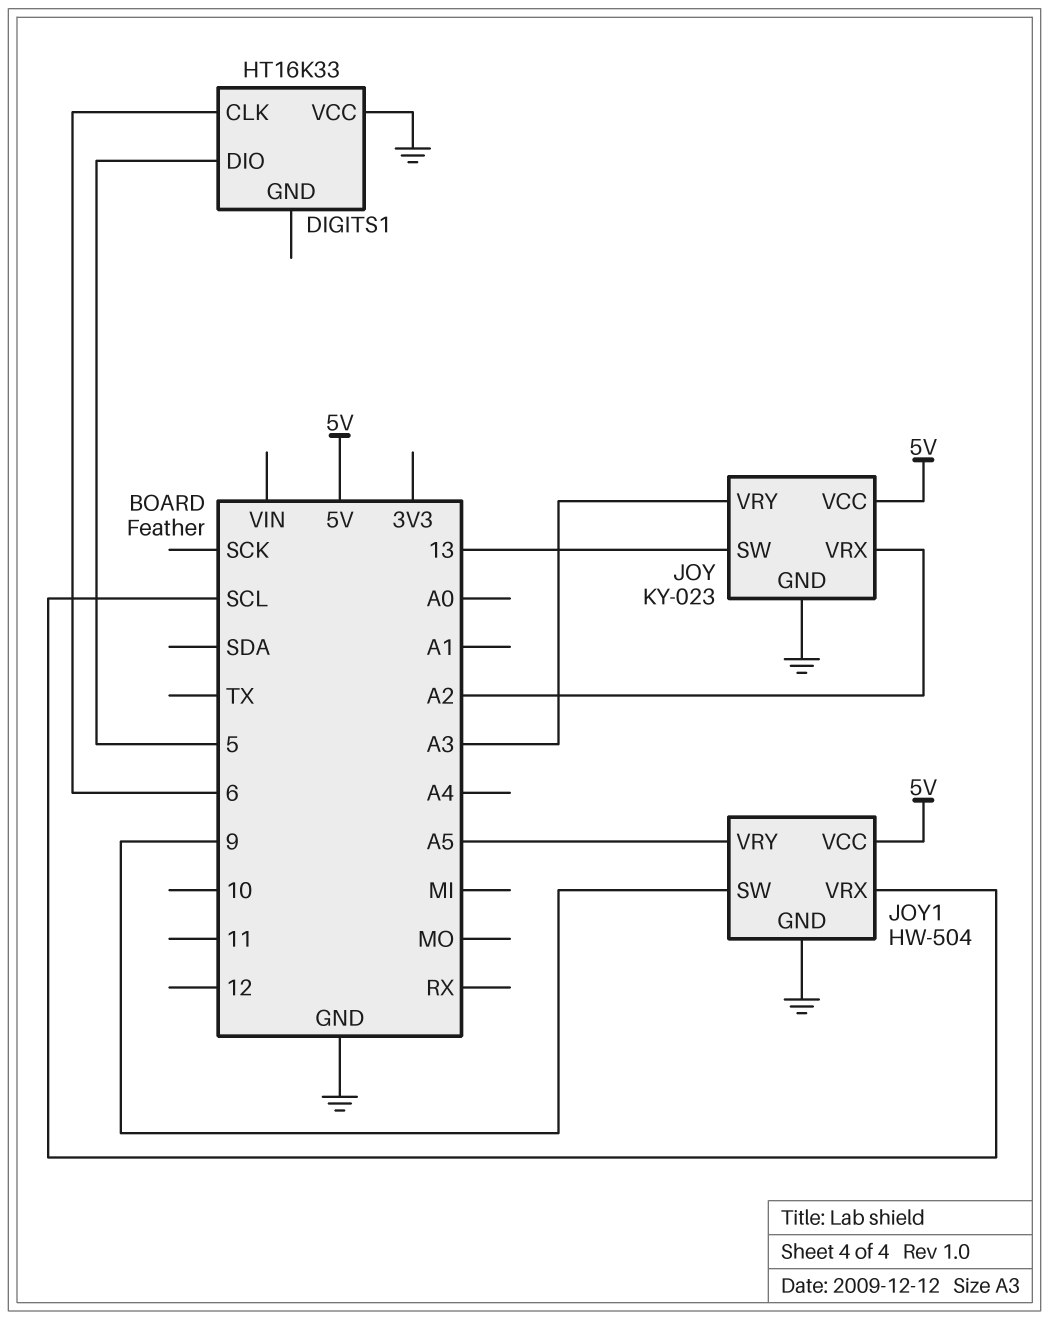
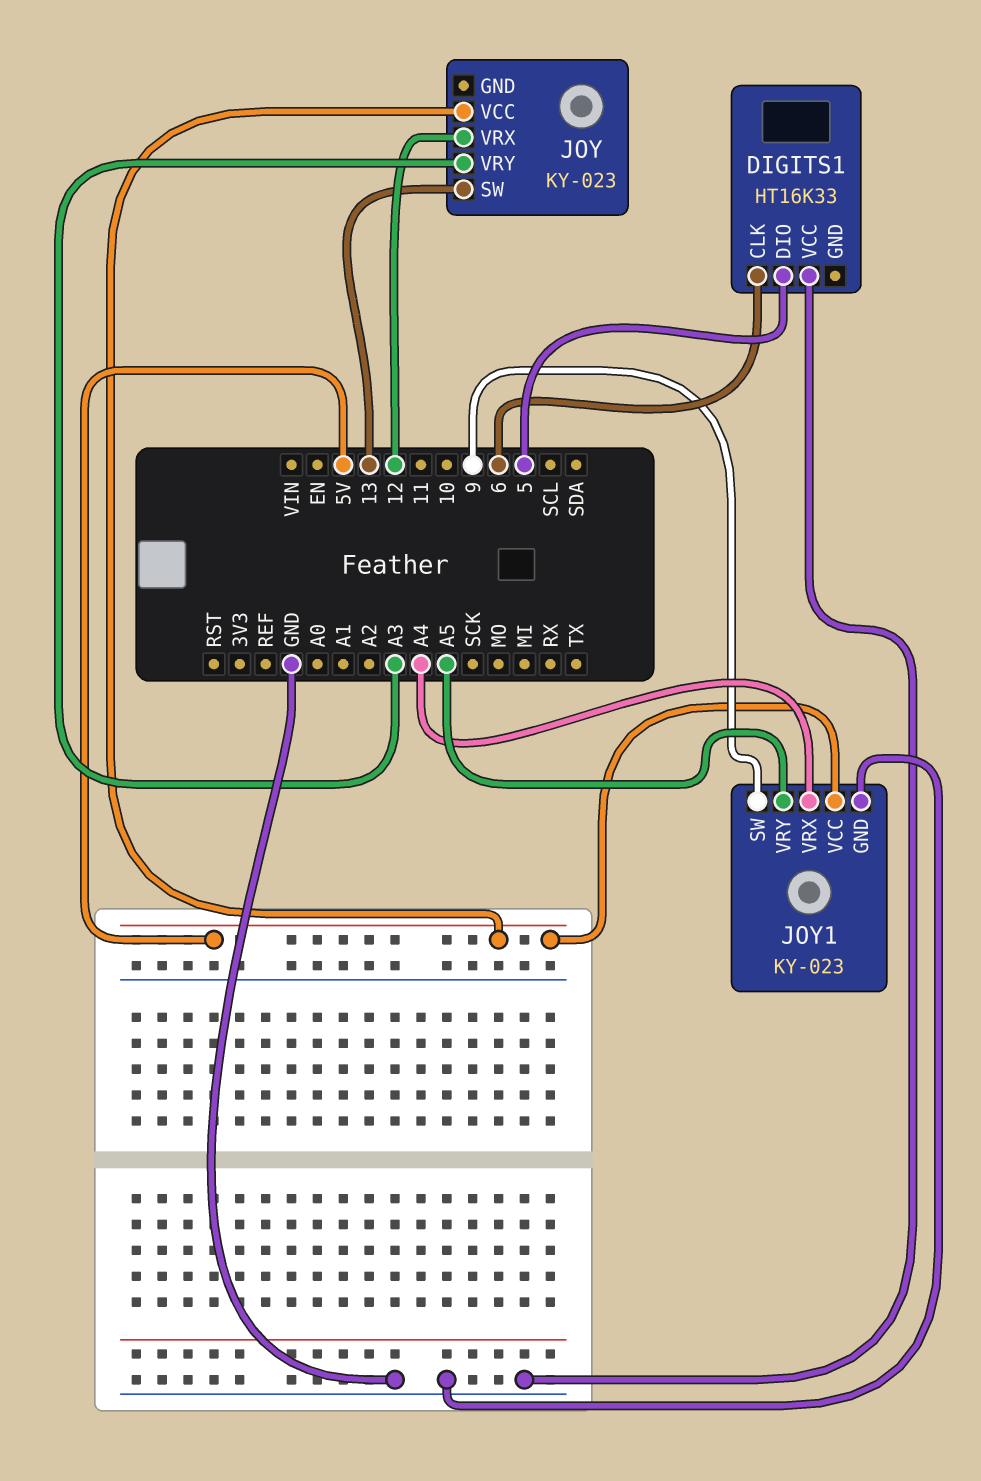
JOY pin GND: GND -> none
JOY pin VRX: A2 -> 12
JOY1: HW-504 -> KY-023
JOY1 pin VRX: SCL -> A4

